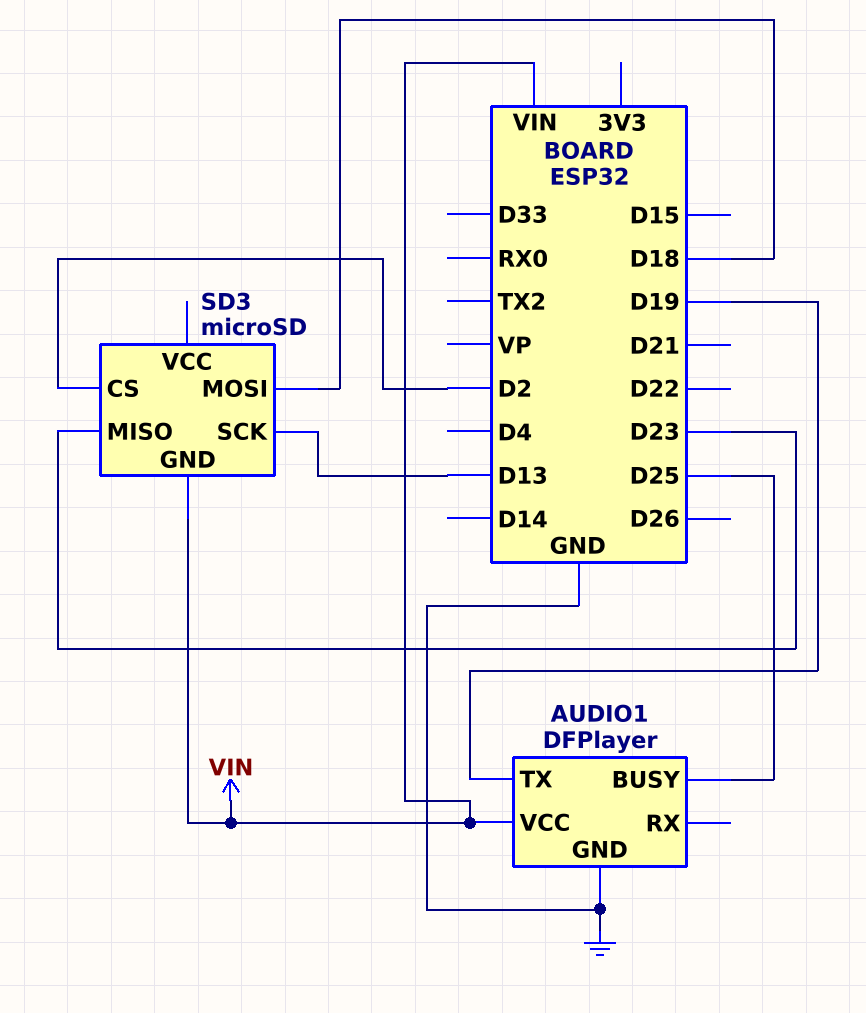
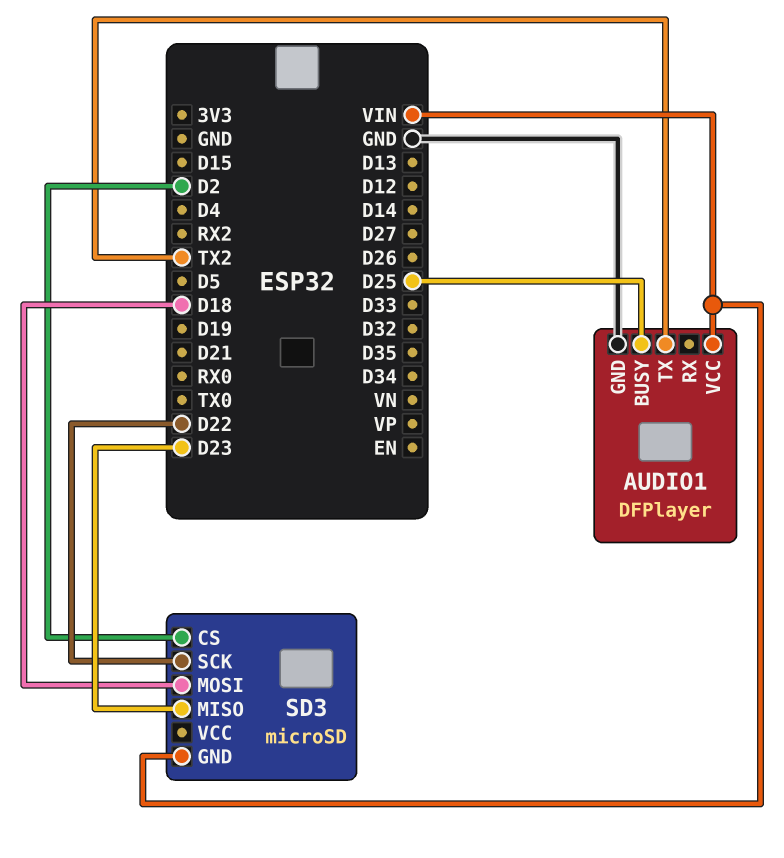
AUDIO1 pin TX: D19 -> TX2
SD3 pin SCK: D13 -> D22

